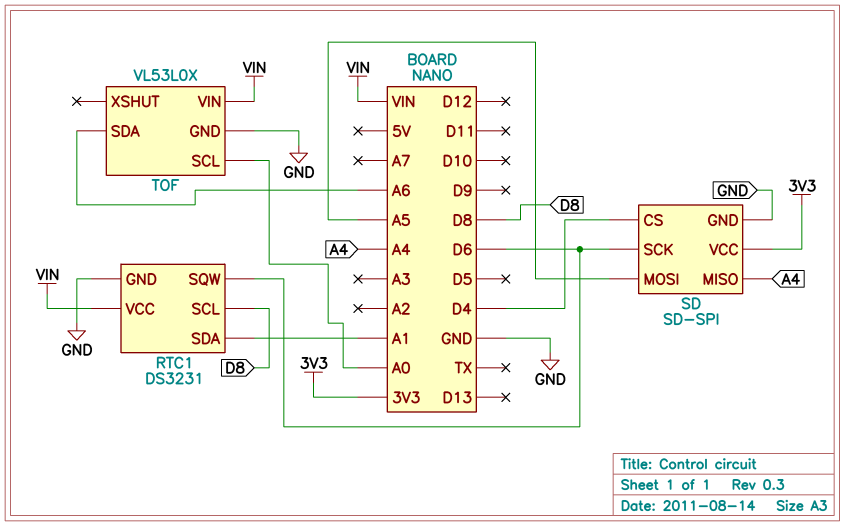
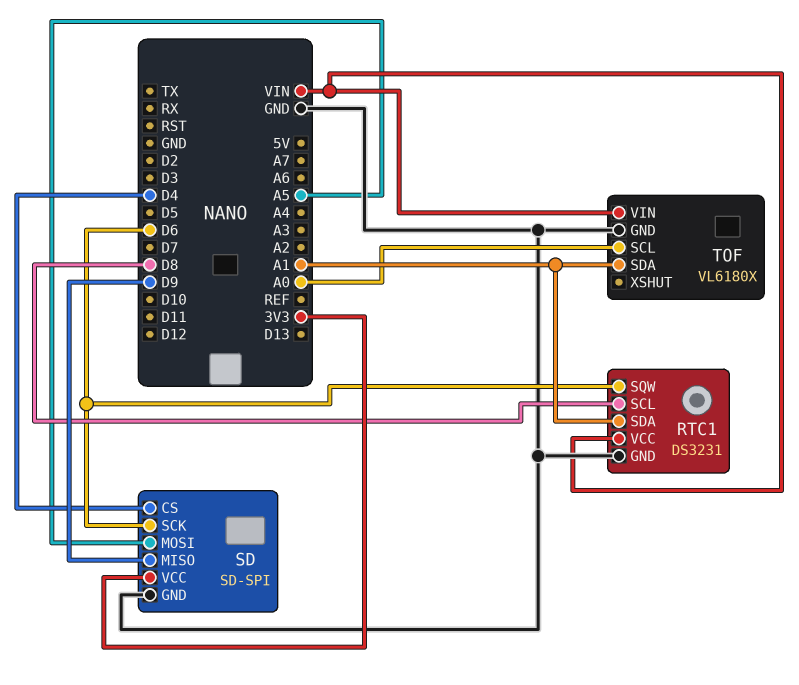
SD pin MISO: A4 -> D9
TOF: VL53L0X -> VL6180X
TOF pin SDA: A6 -> A1

